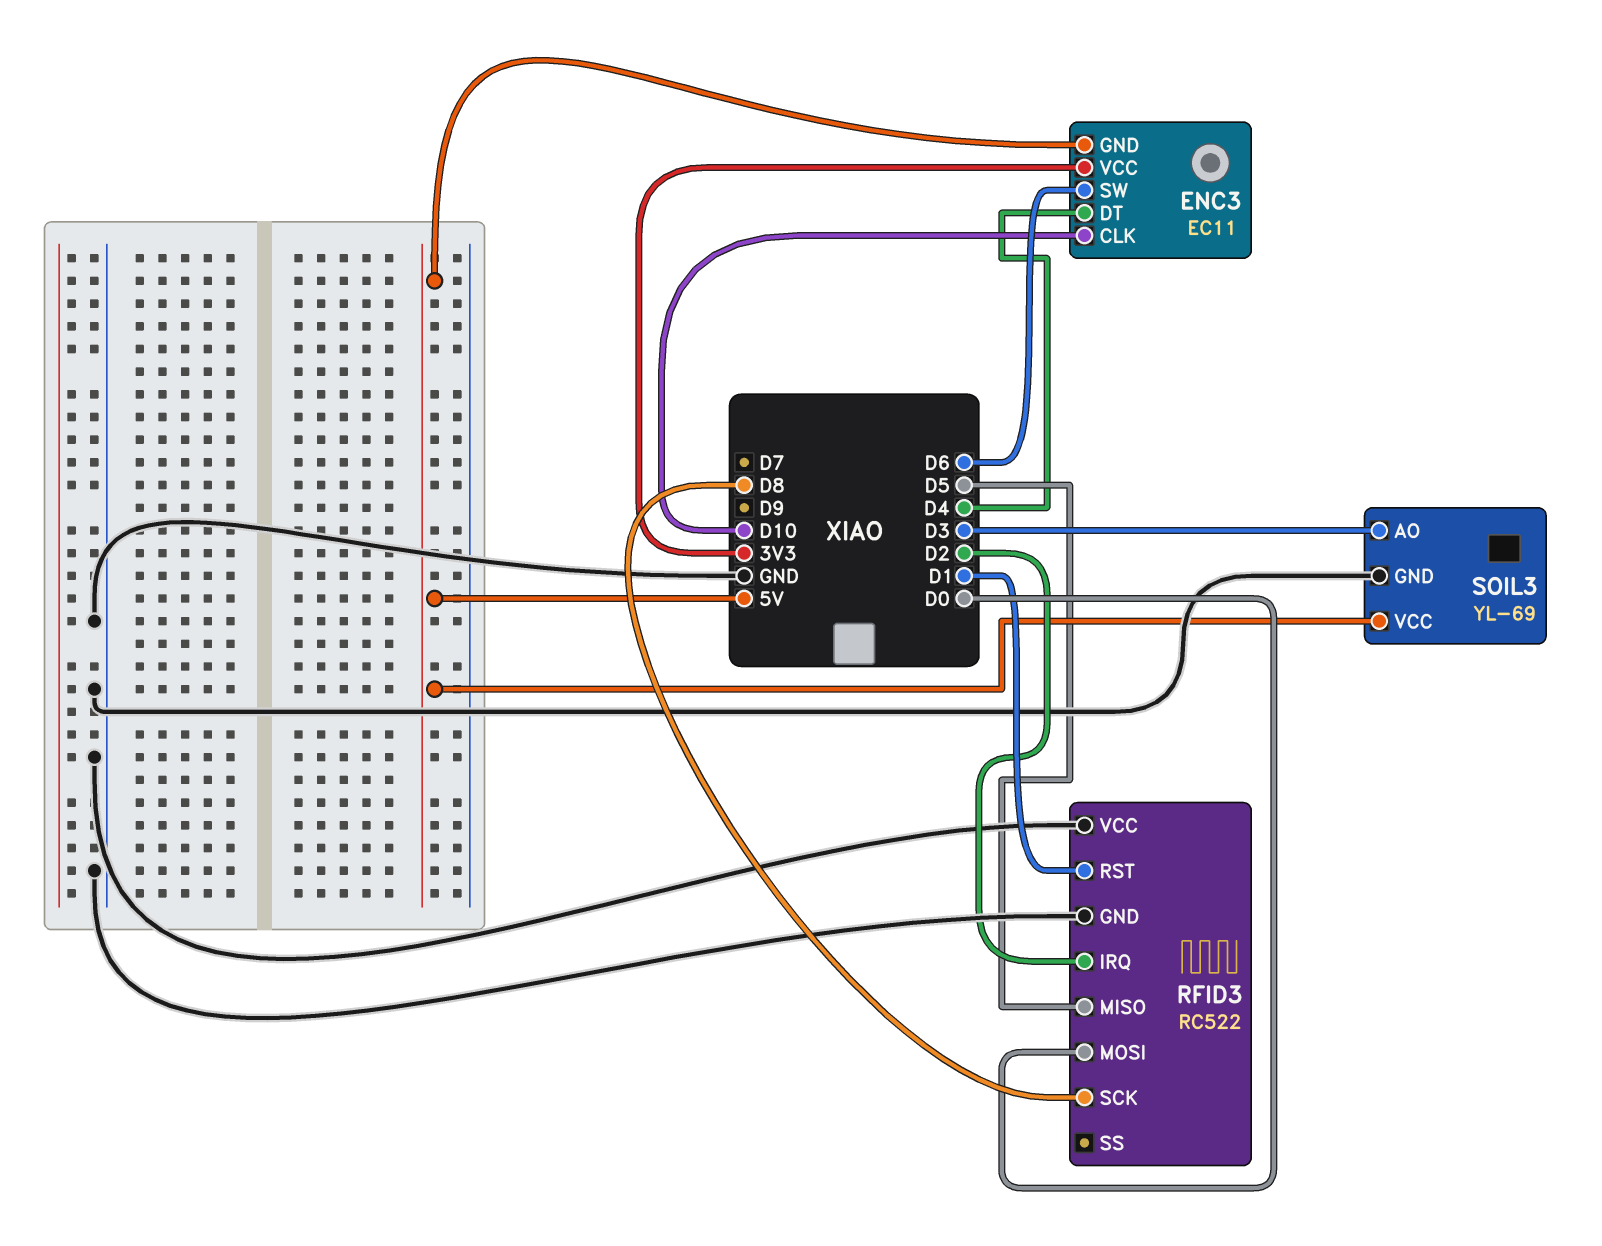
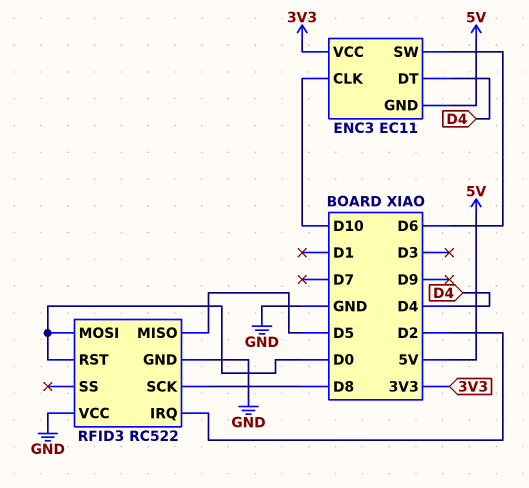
RFID3 pin RST: D1 -> D0
SOIL3: YL-69 -> none
SOIL3 pin AO: D3 -> none
SOIL3 pin GND: GND -> none
SOIL3 pin VCC: 5V -> none

